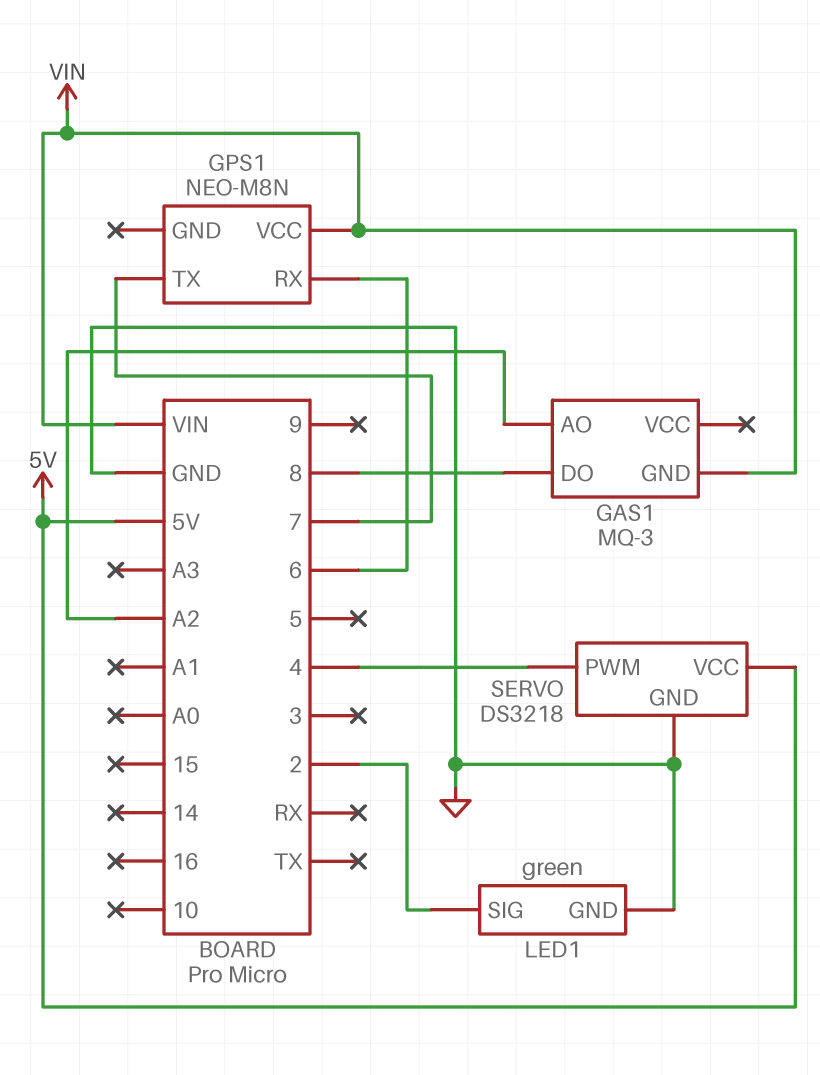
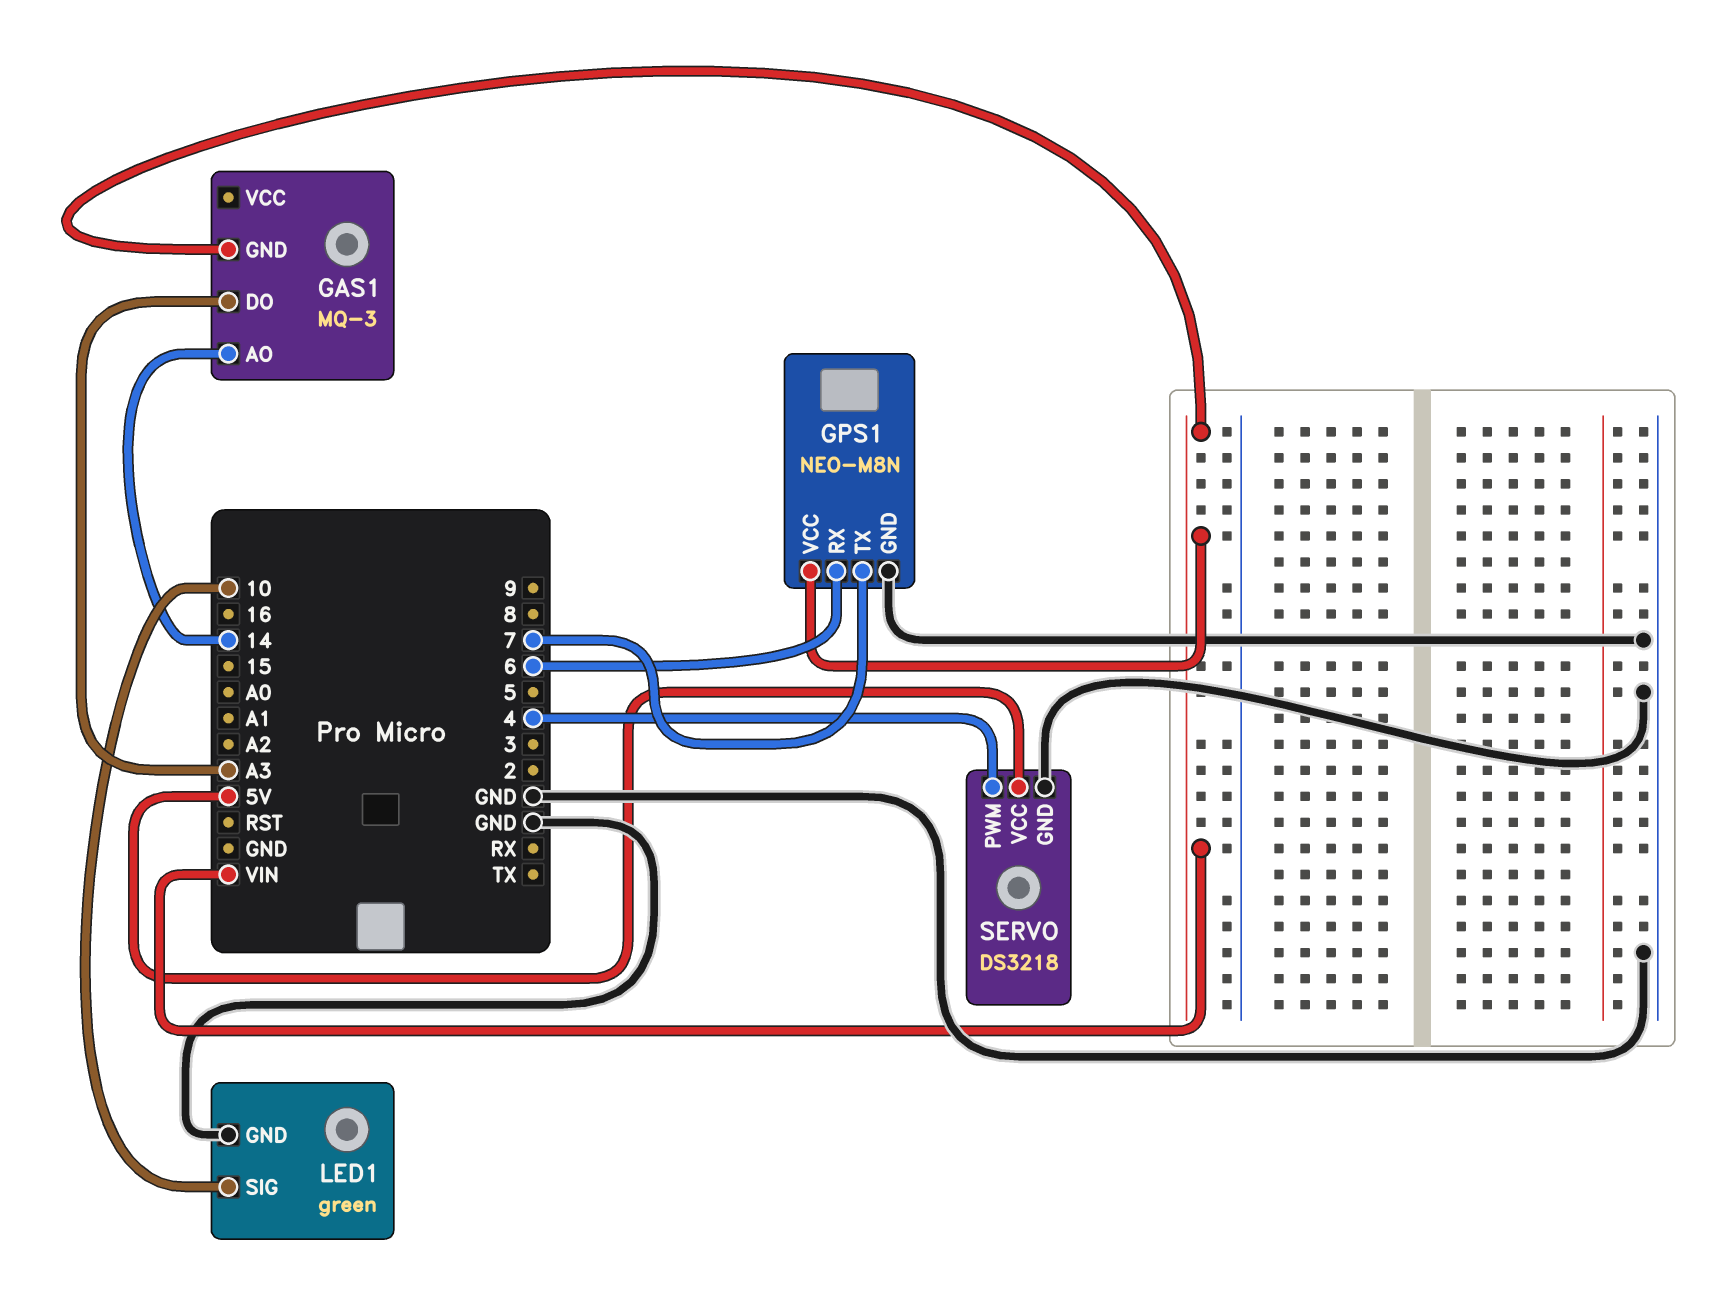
GAS1 pin AO: A2 -> 14
GAS1 pin DO: 8 -> A3
GPS1 pin GND: none -> GND
LED1 pin SIG: 2 -> 10

